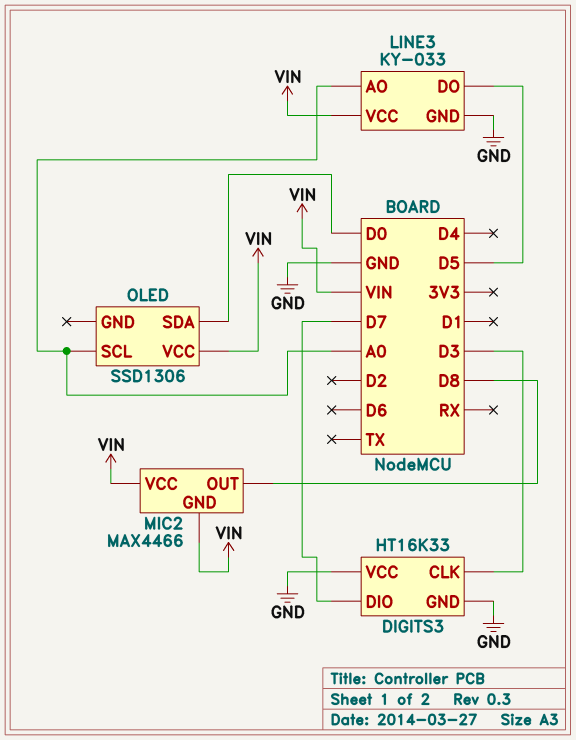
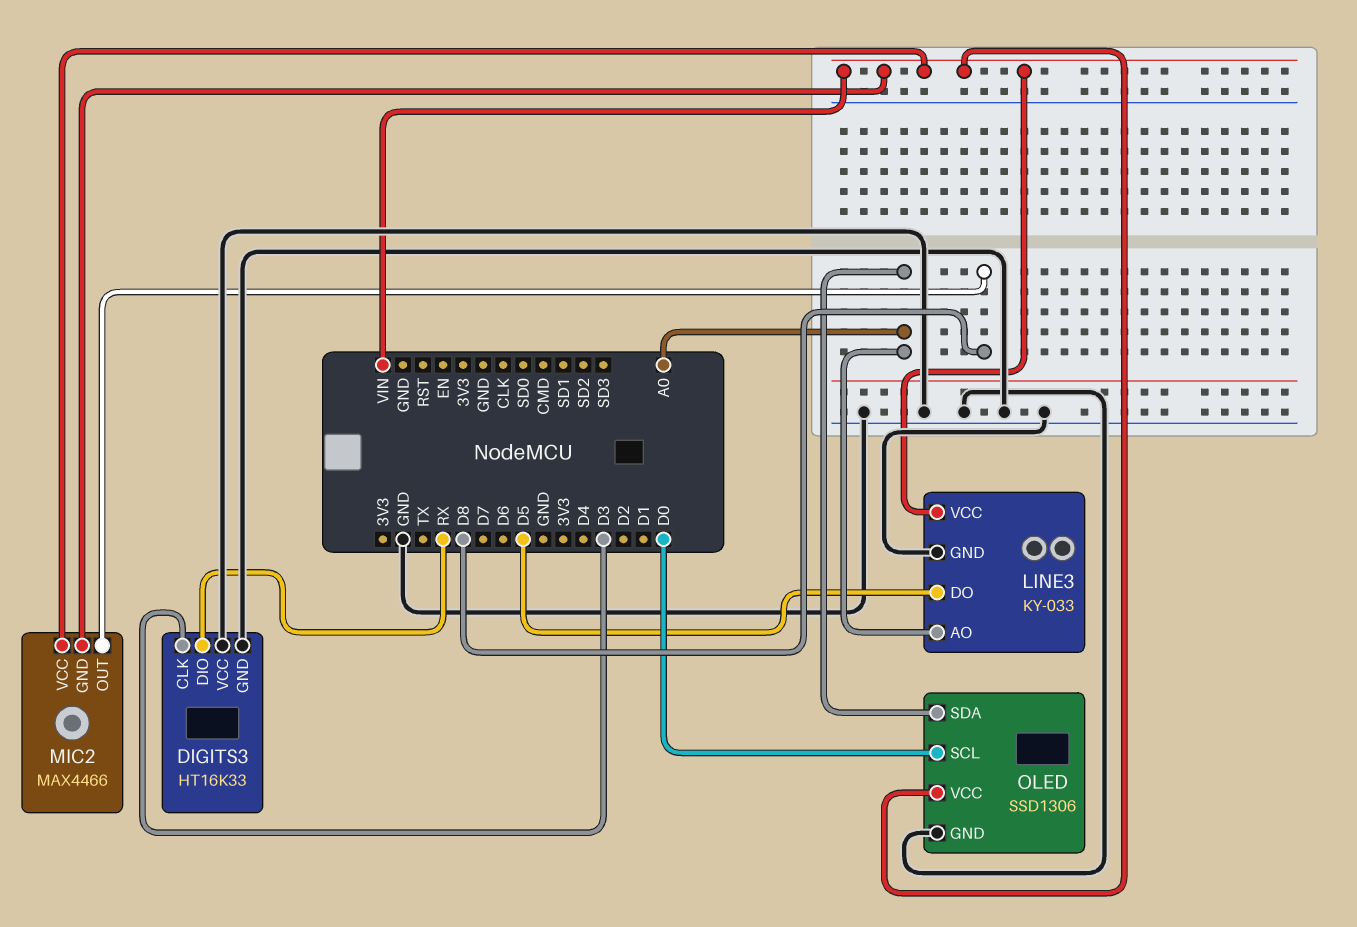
DIGITS3 pin DIO: D7 -> RX
OLED pin GND: none -> GND
OLED pin SCL: A0 -> D0
OLED pin SDA: D0 -> A0

